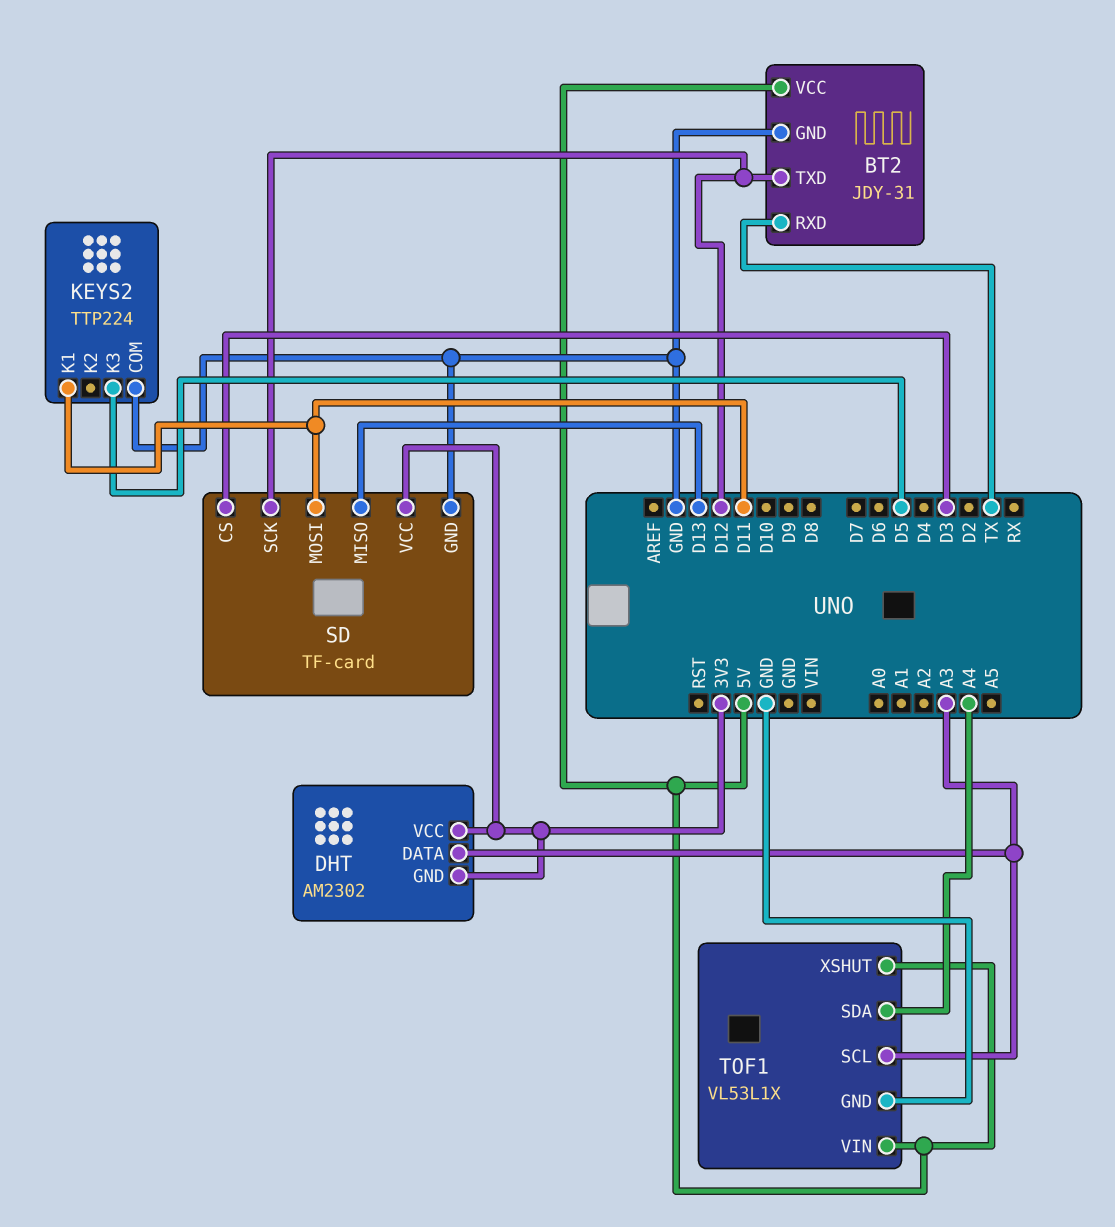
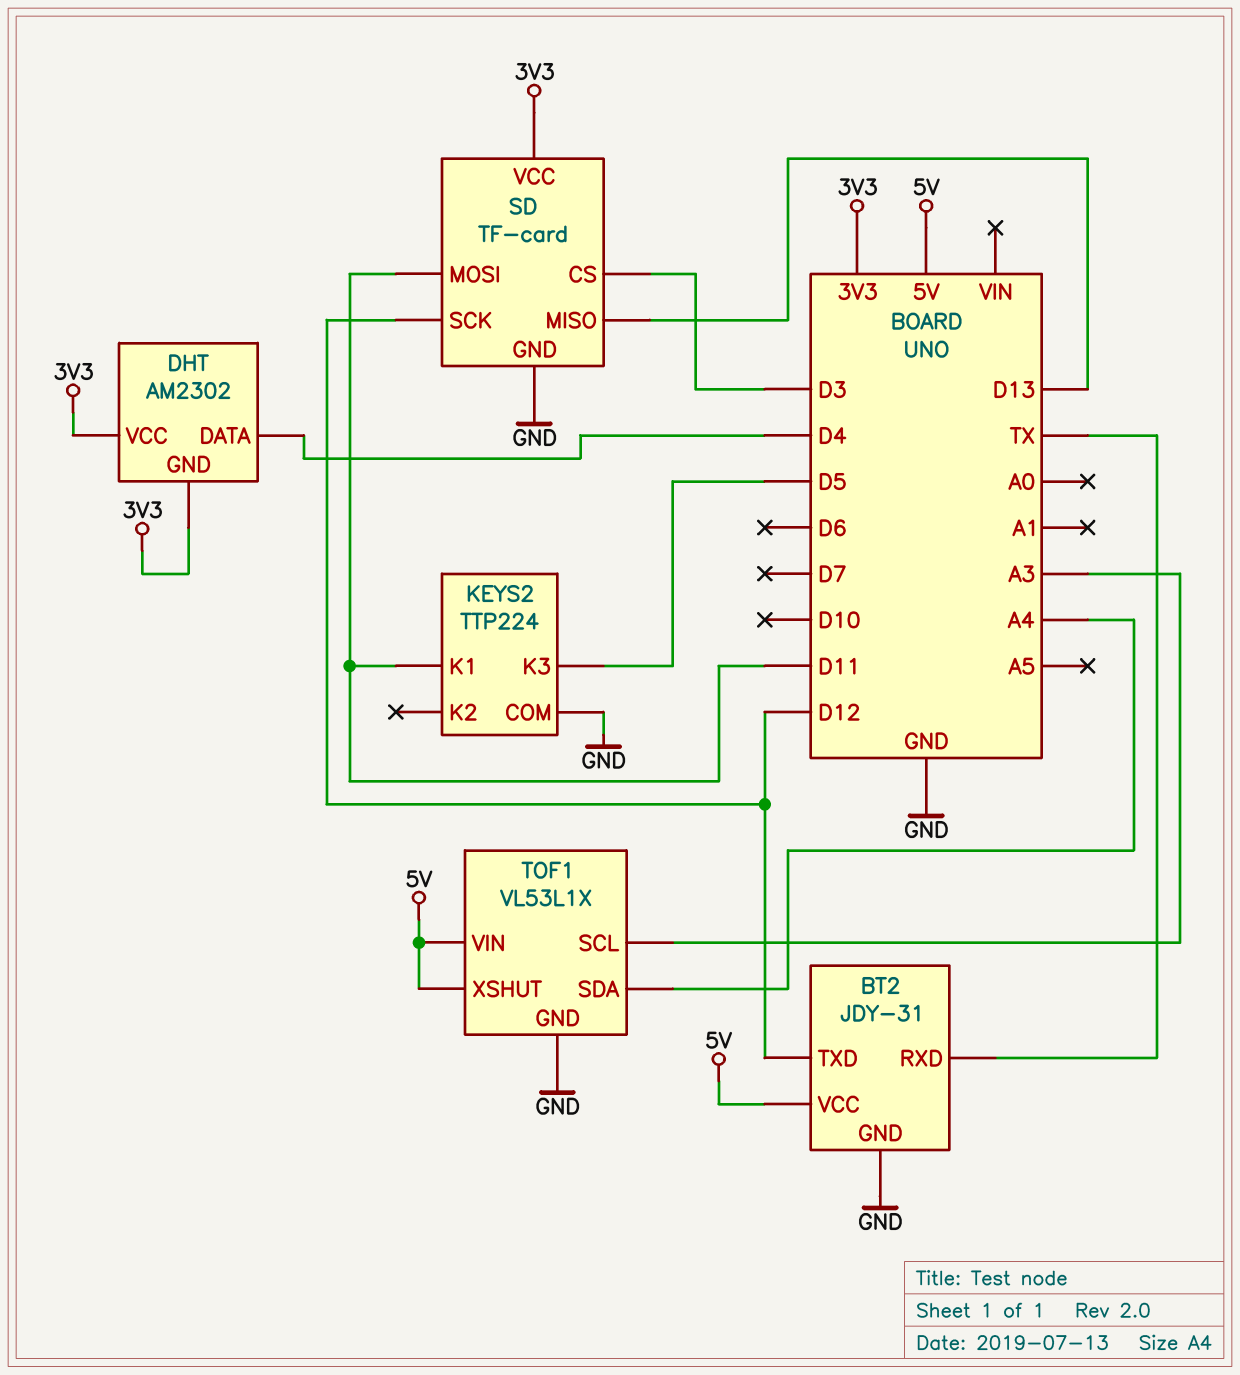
DHT pin DATA: A3 -> D4

